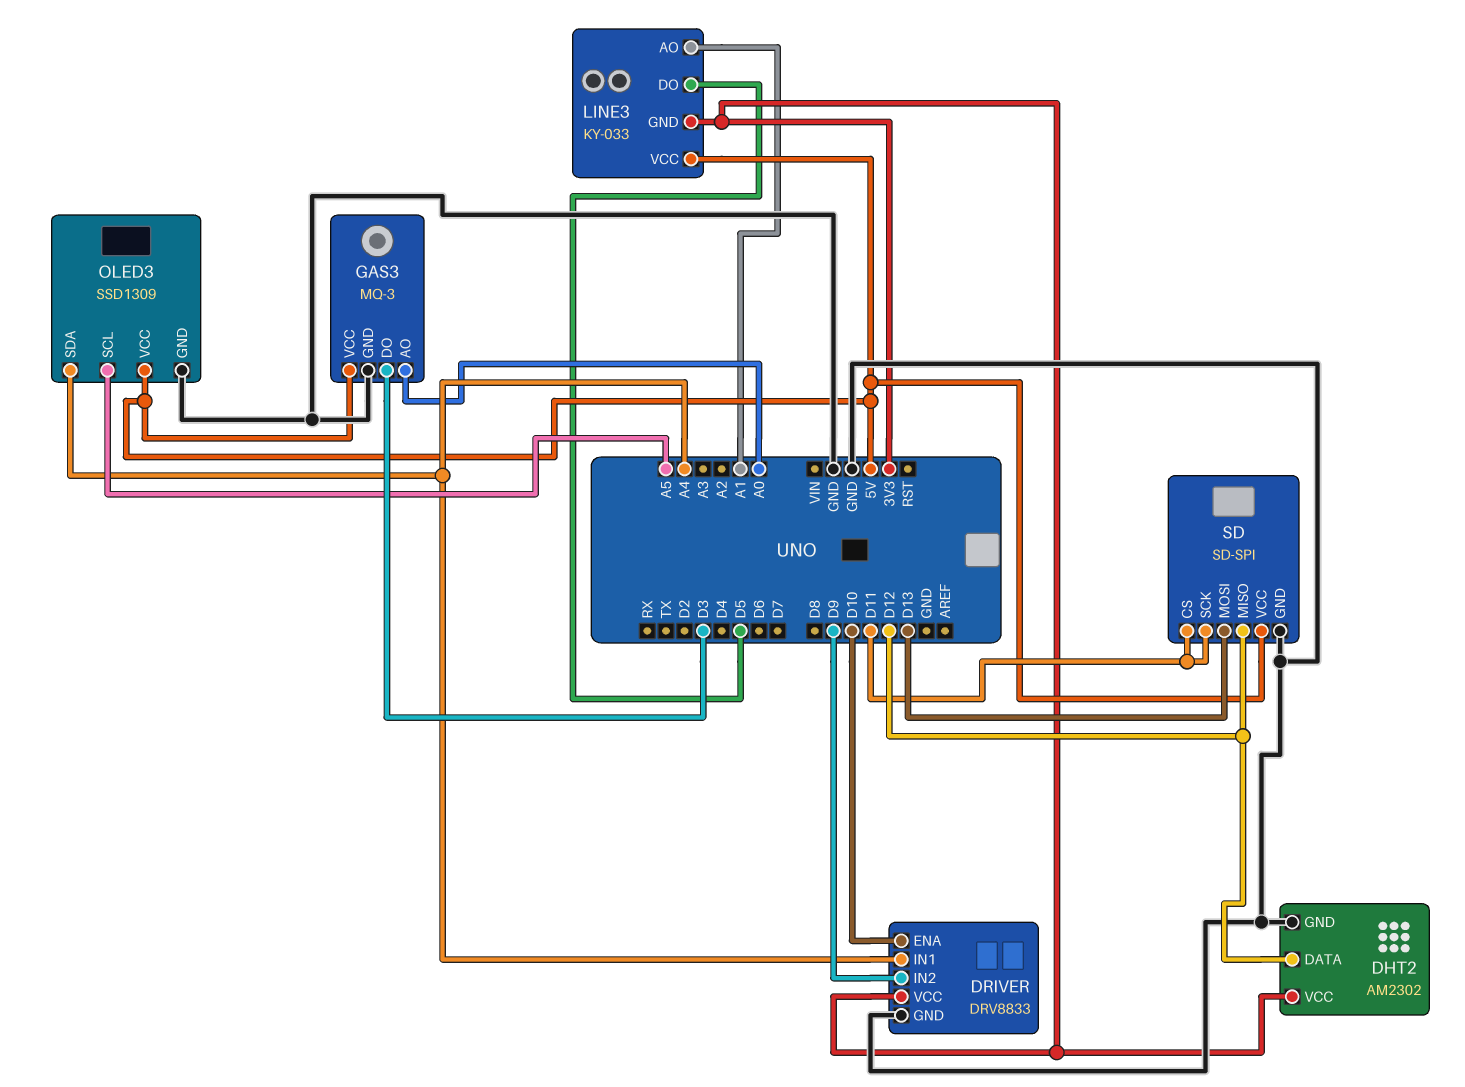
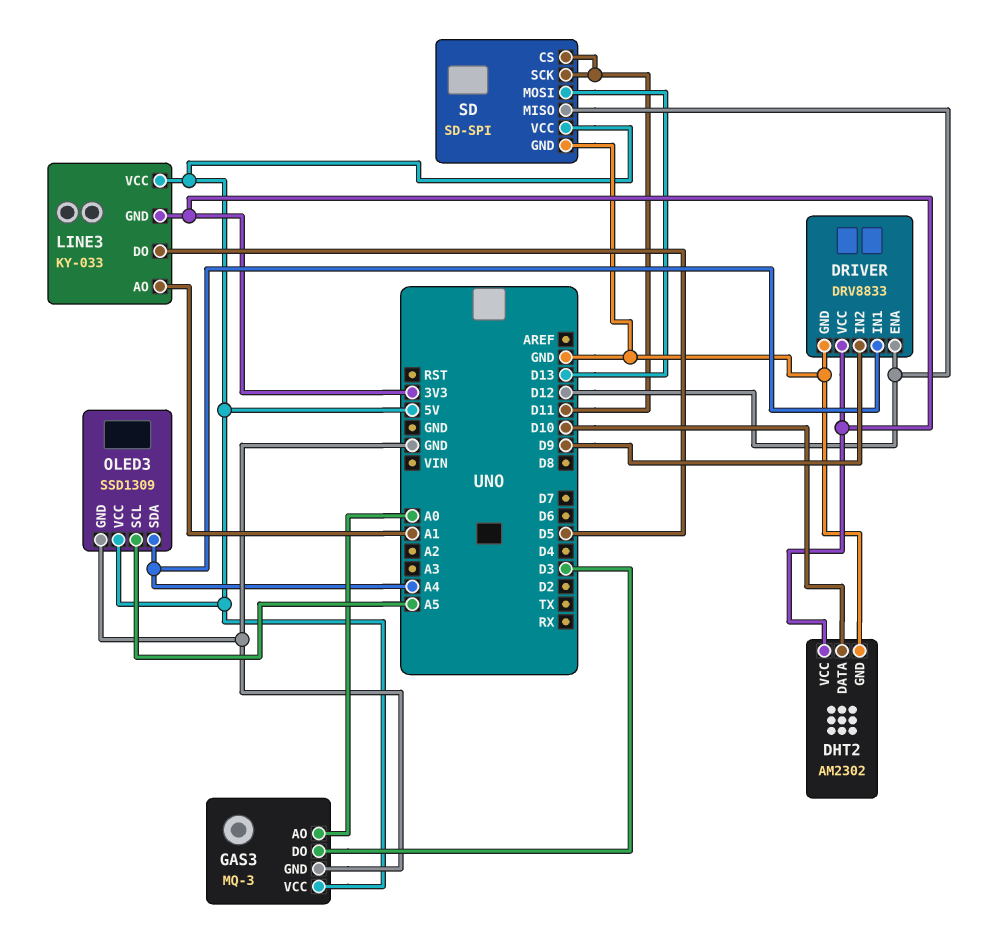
DHT2 pin DATA: D12 -> D10
DRIVER pin ENA: D10 -> D12

